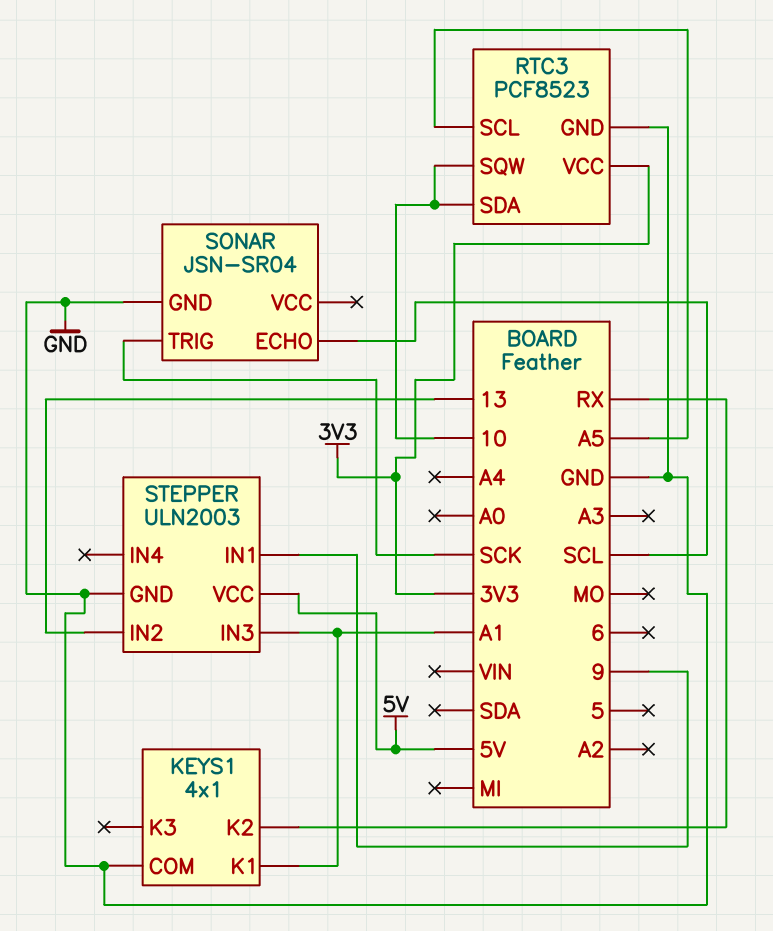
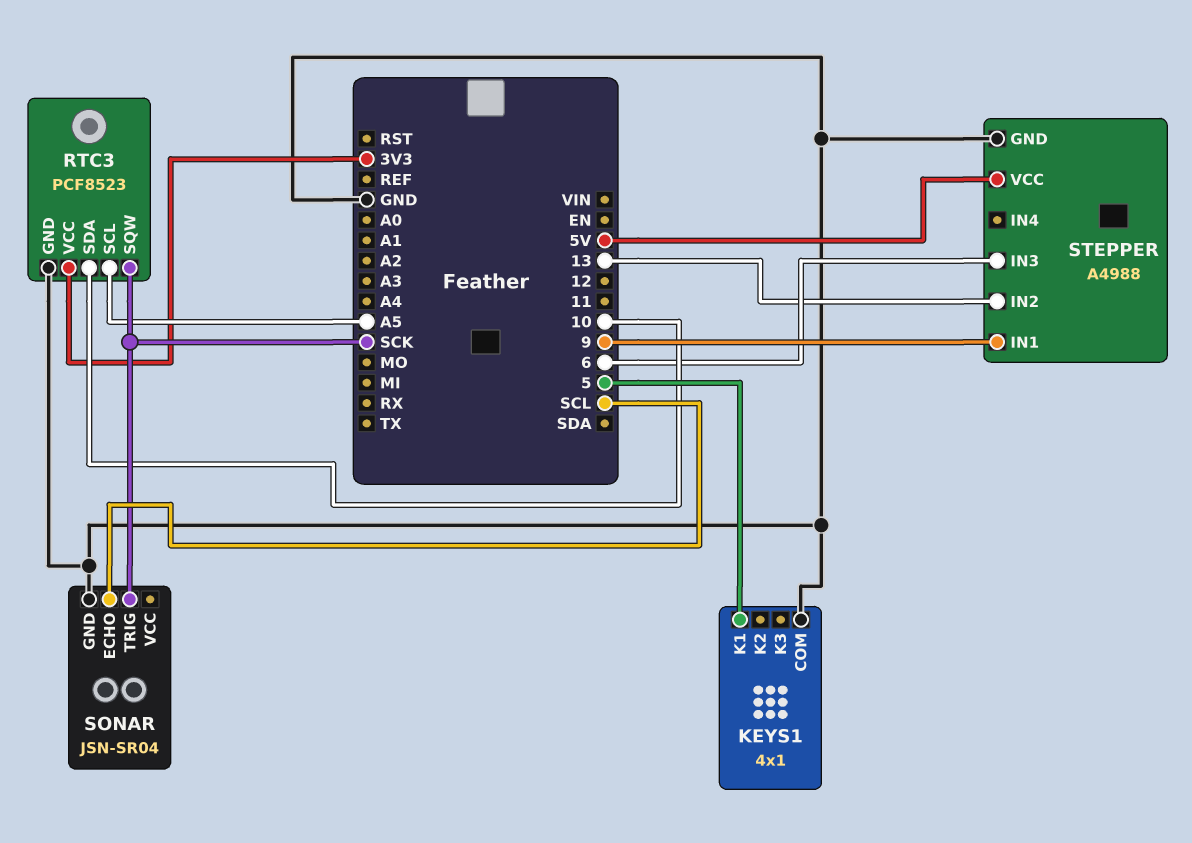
KEYS1 pin K1: A1 -> 5
KEYS1 pin K2: RX -> none
RTC3 pin SQW: 10 -> SCK
STEPPER: ULN2003 -> A4988
STEPPER pin IN3: A1 -> 6

